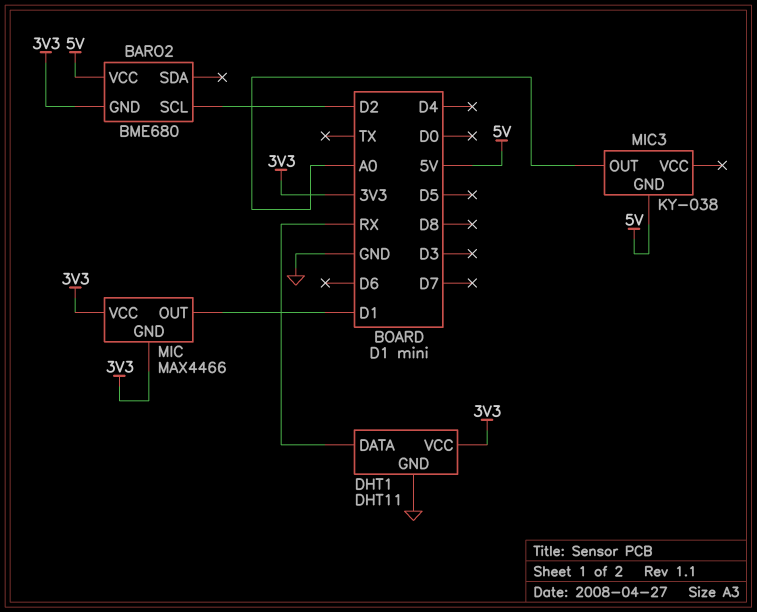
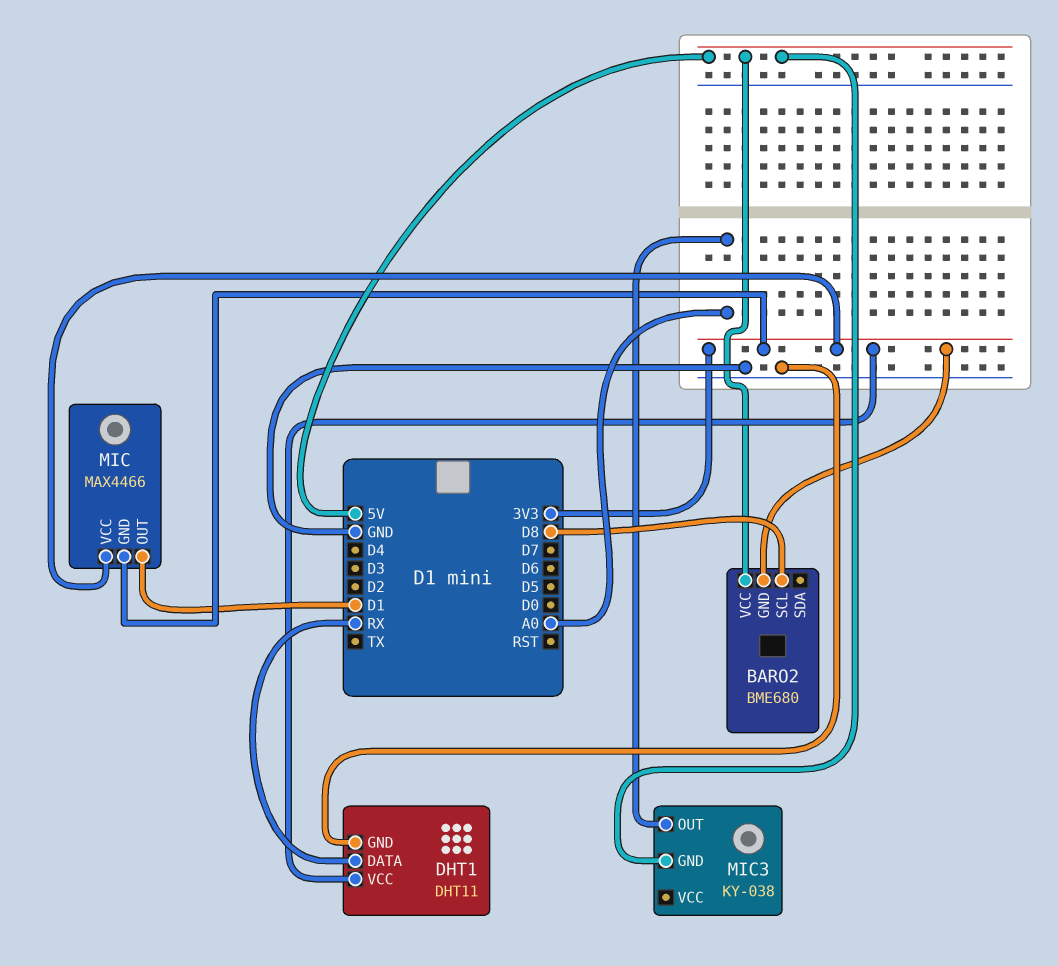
BARO2 pin SCL: D2 -> D8

